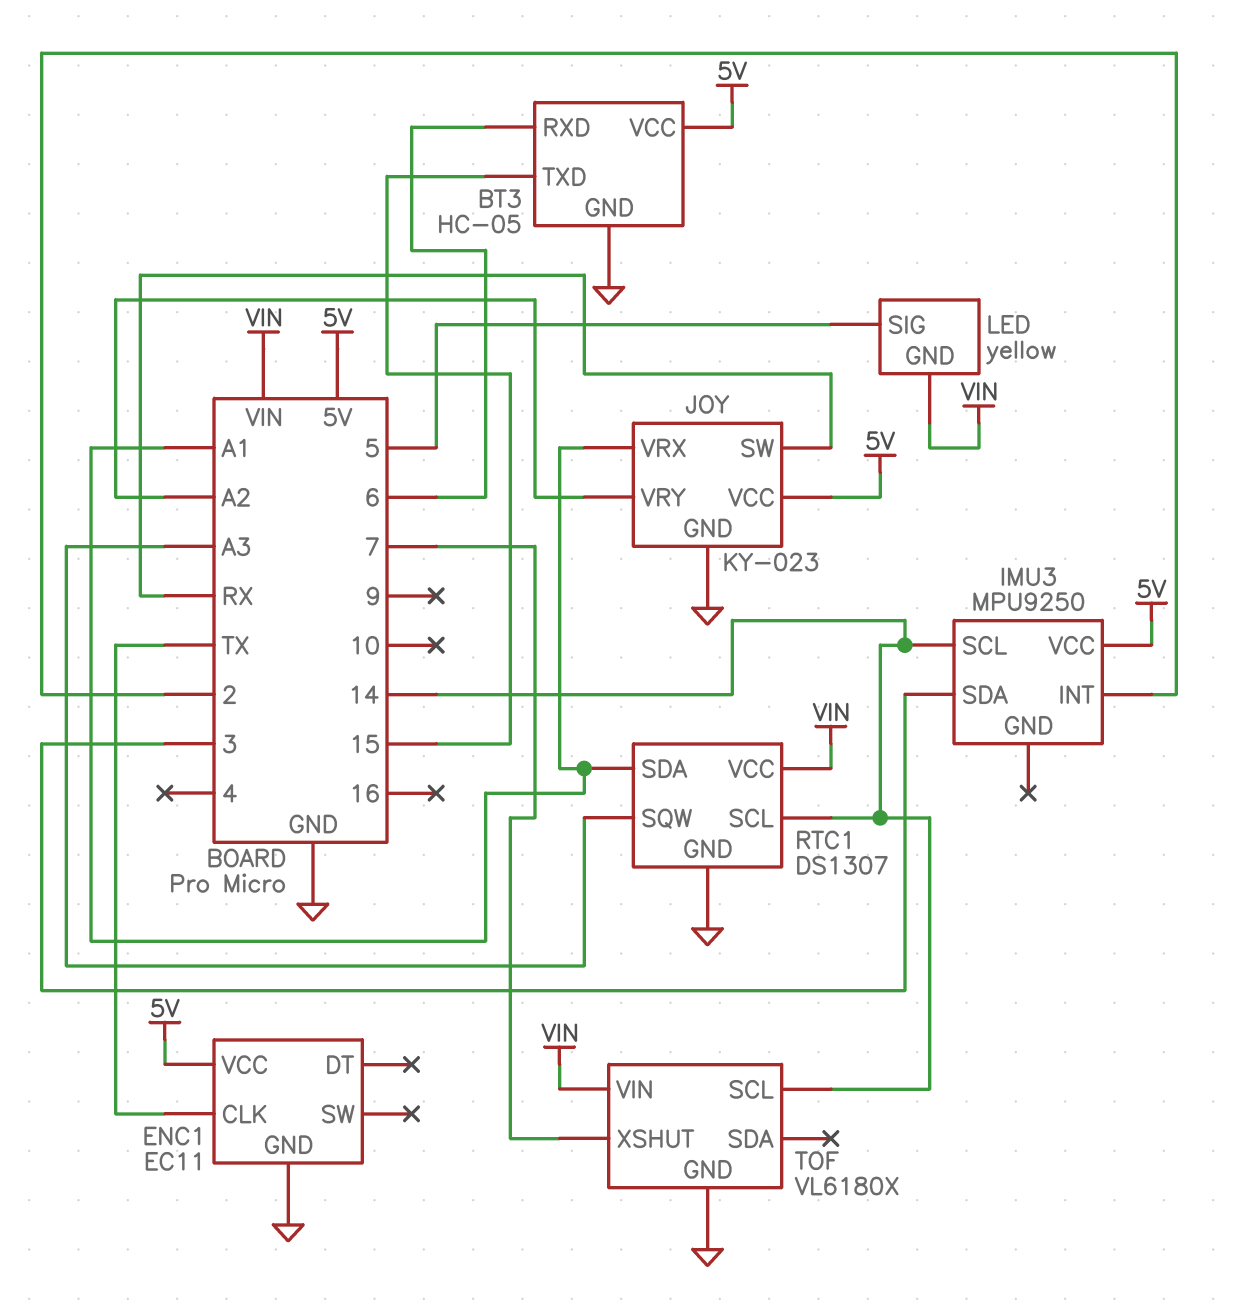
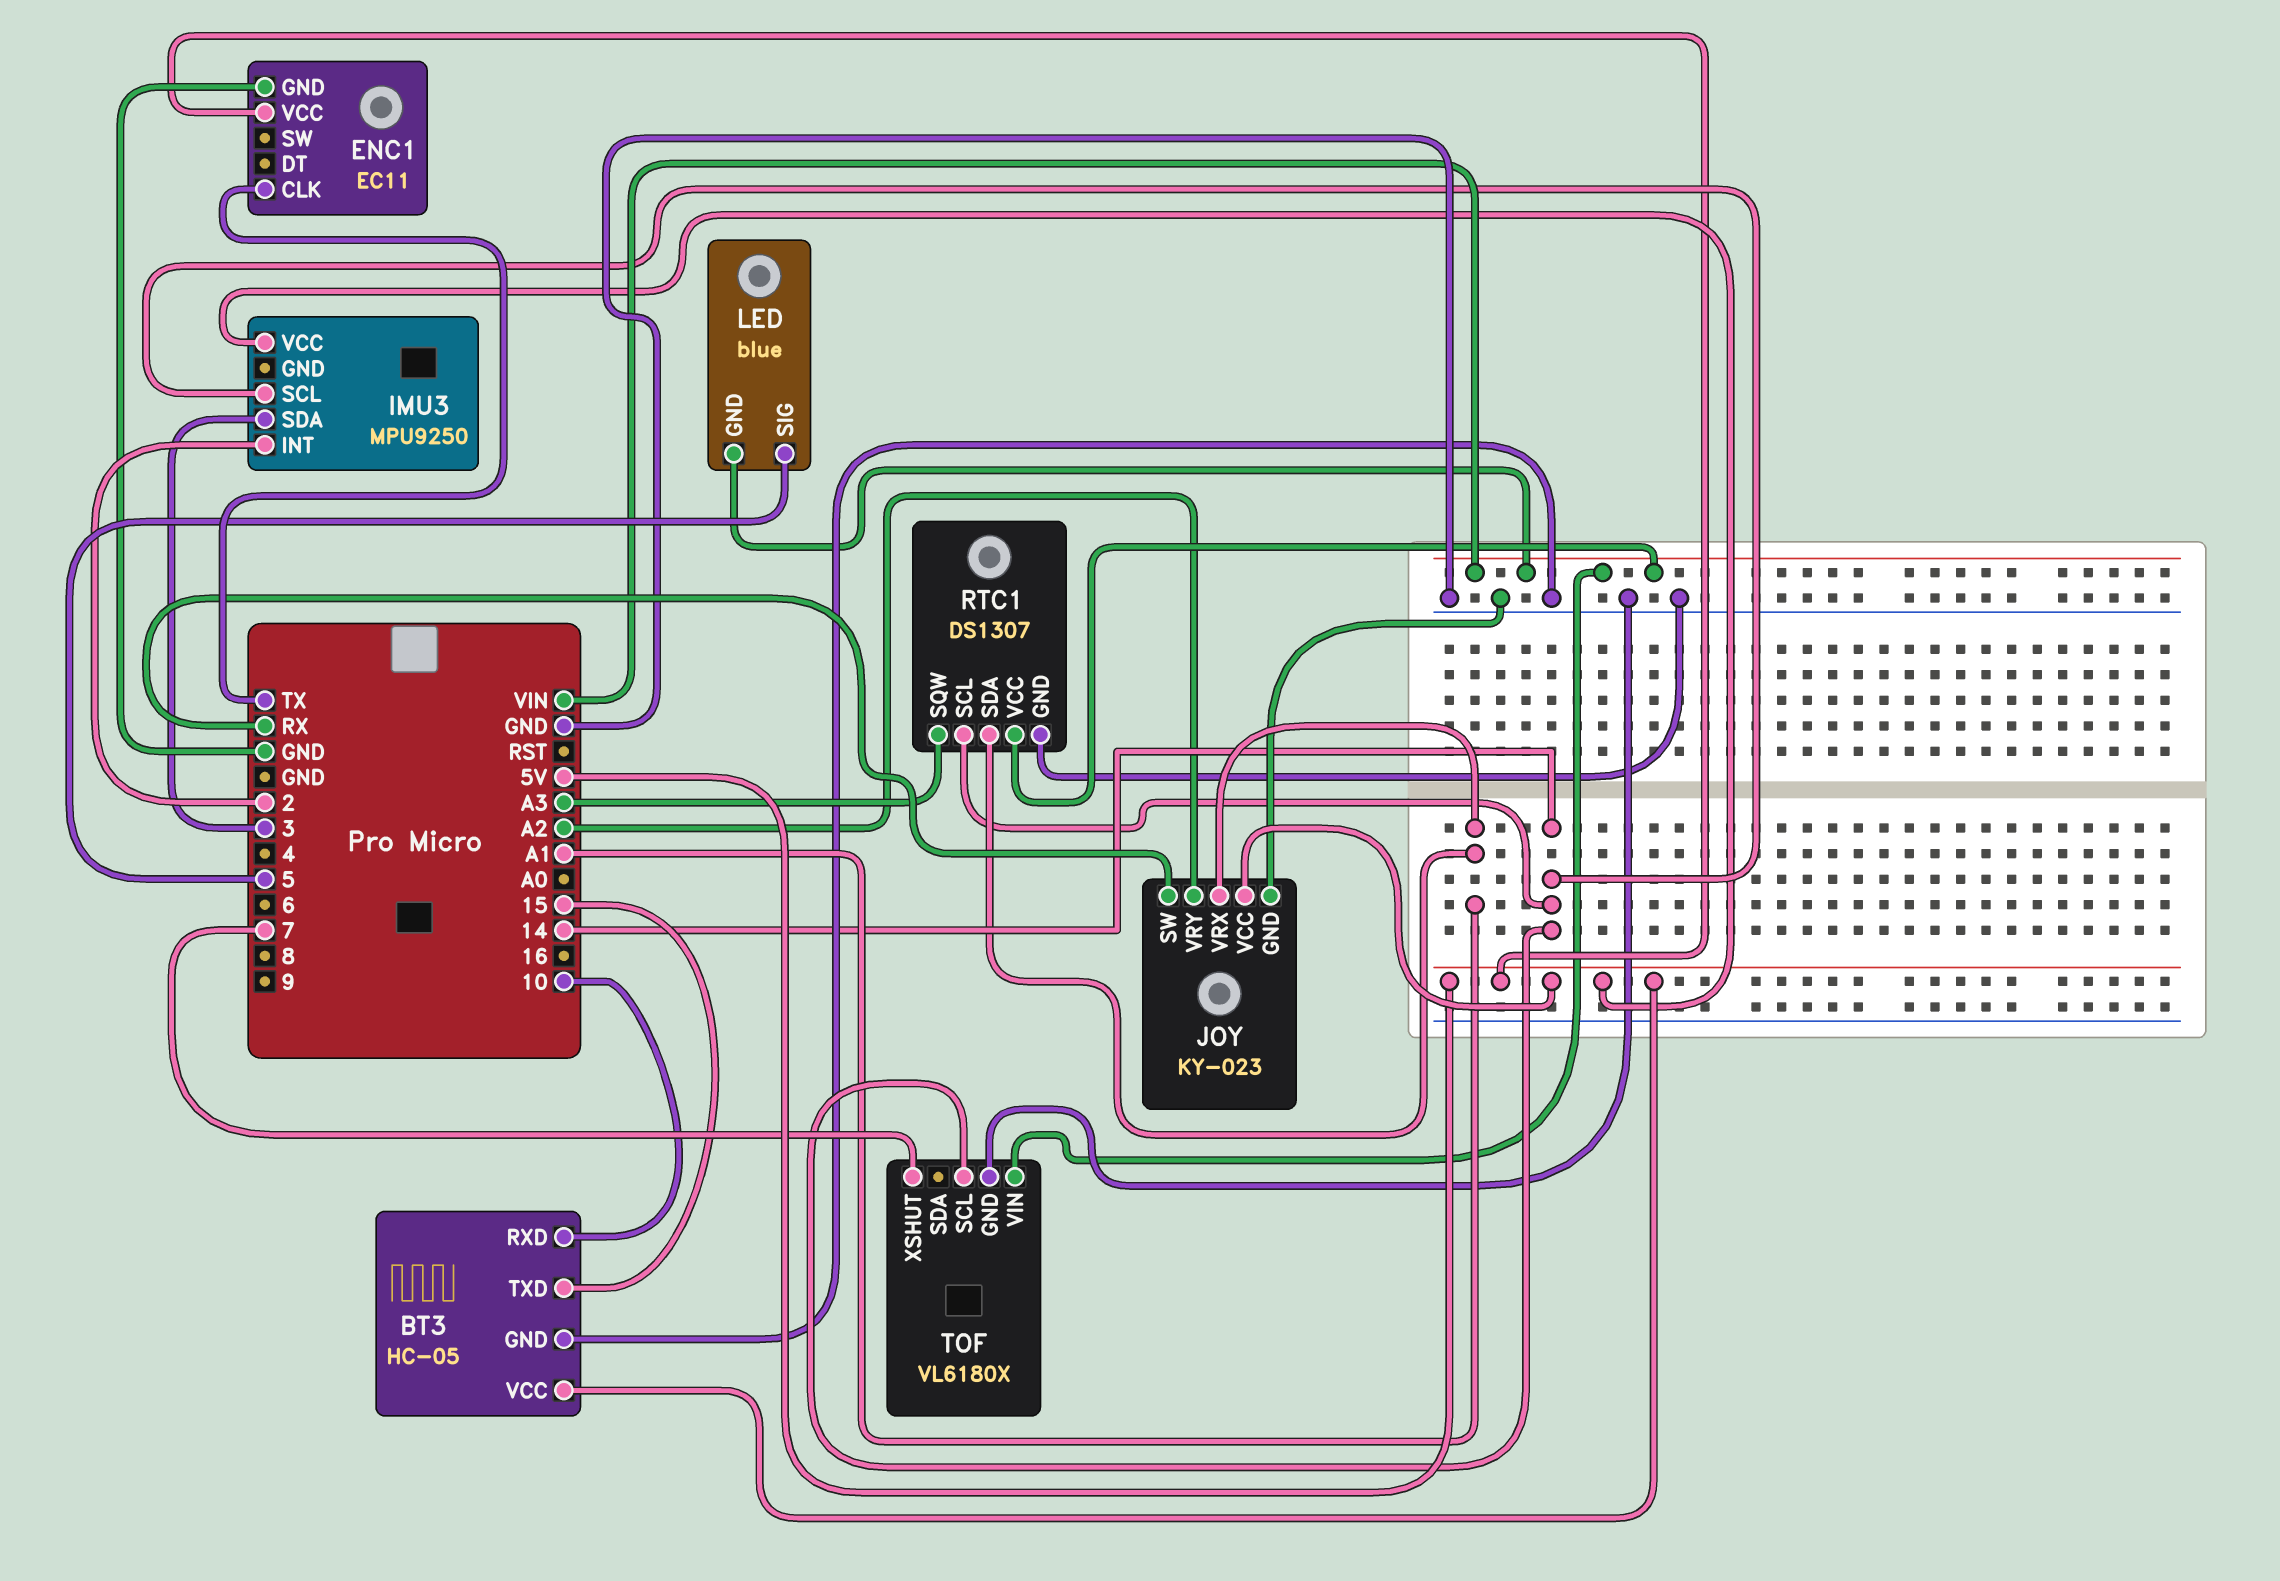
BT3 pin RXD: 6 -> 10
LED: yellow -> blue

